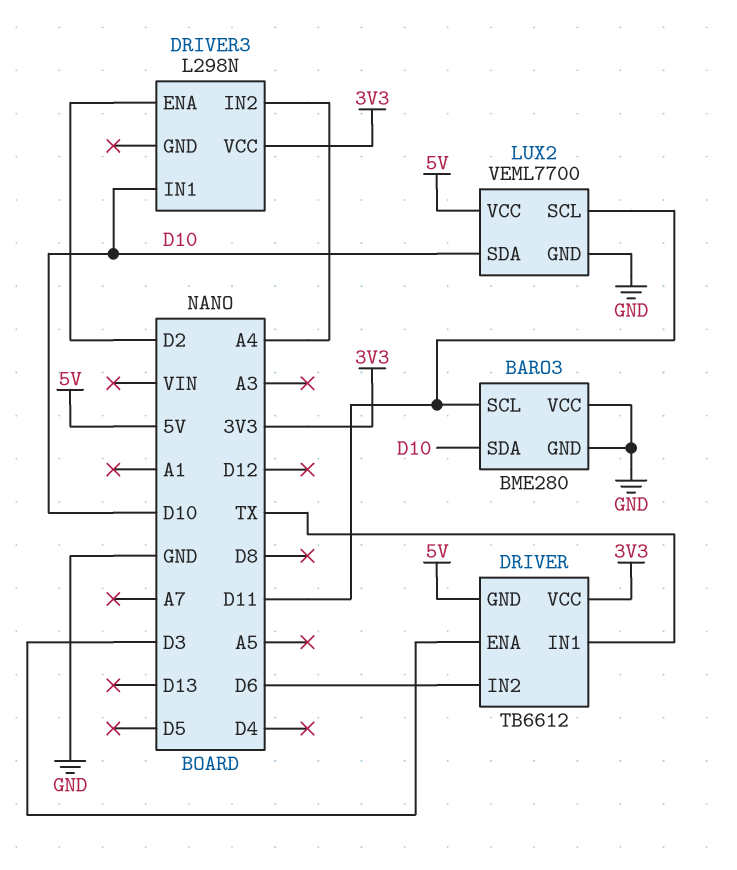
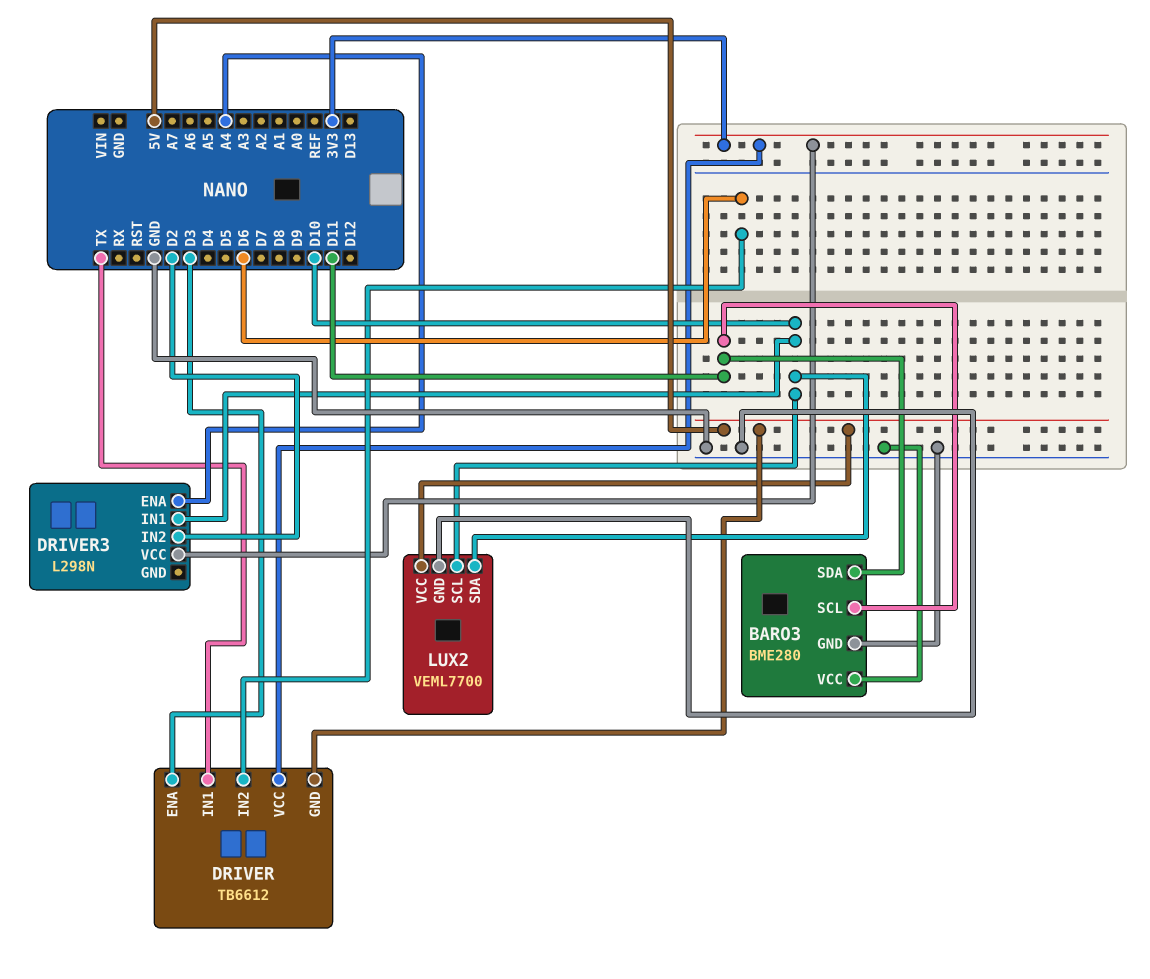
BARO3 pin SDA: D10 -> D11
DRIVER3 pin ENA: D2 -> A4
DRIVER3 pin IN2: A4 -> D2
LUX2 pin SCL: D11 -> D10

